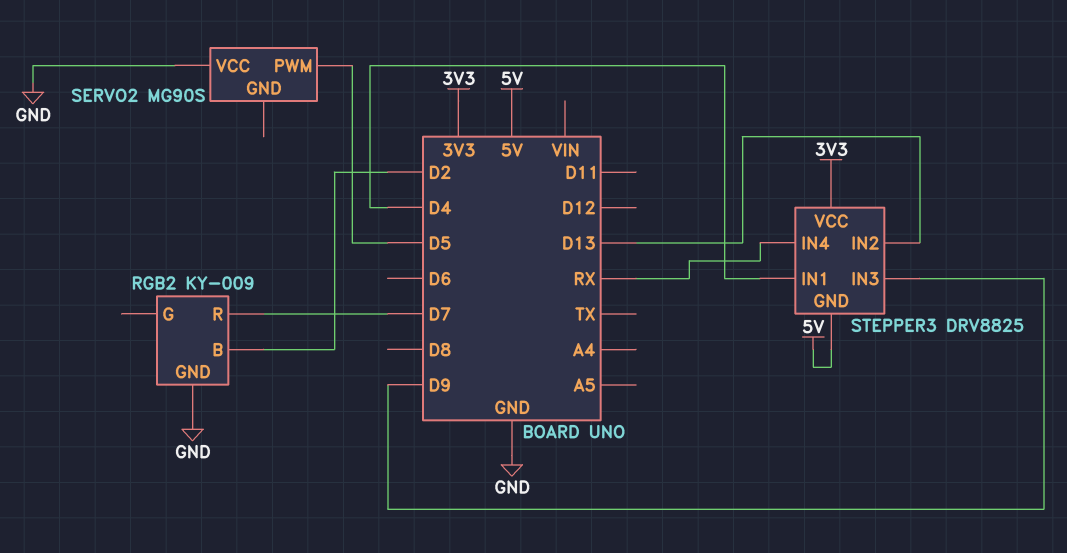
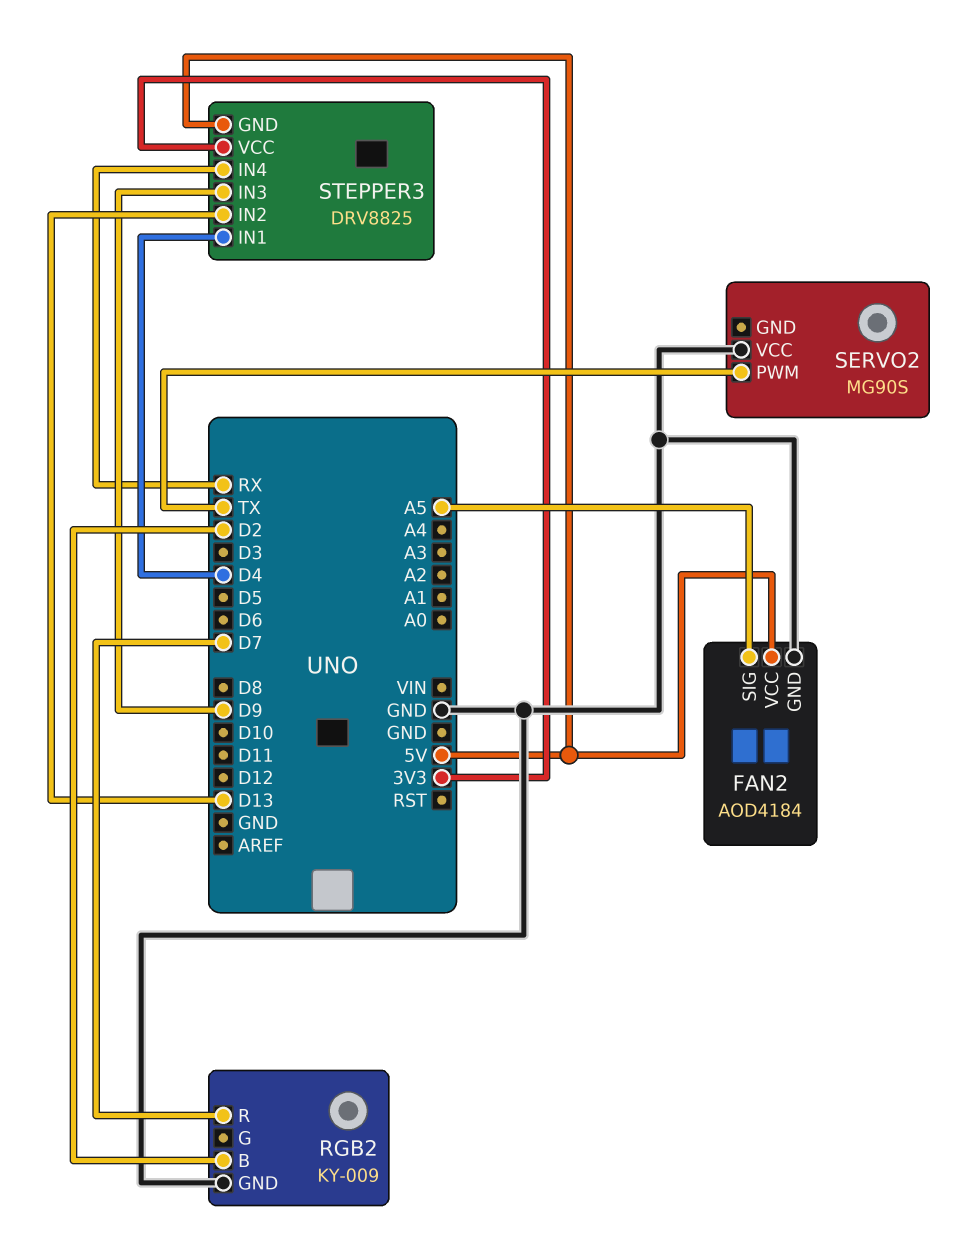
FAN2: none -> AOD4184
FAN2 pin GND: none -> GND
FAN2 pin SIG: none -> A5
FAN2 pin VCC: none -> 5V
SERVO2 pin PWM: D5 -> TX

